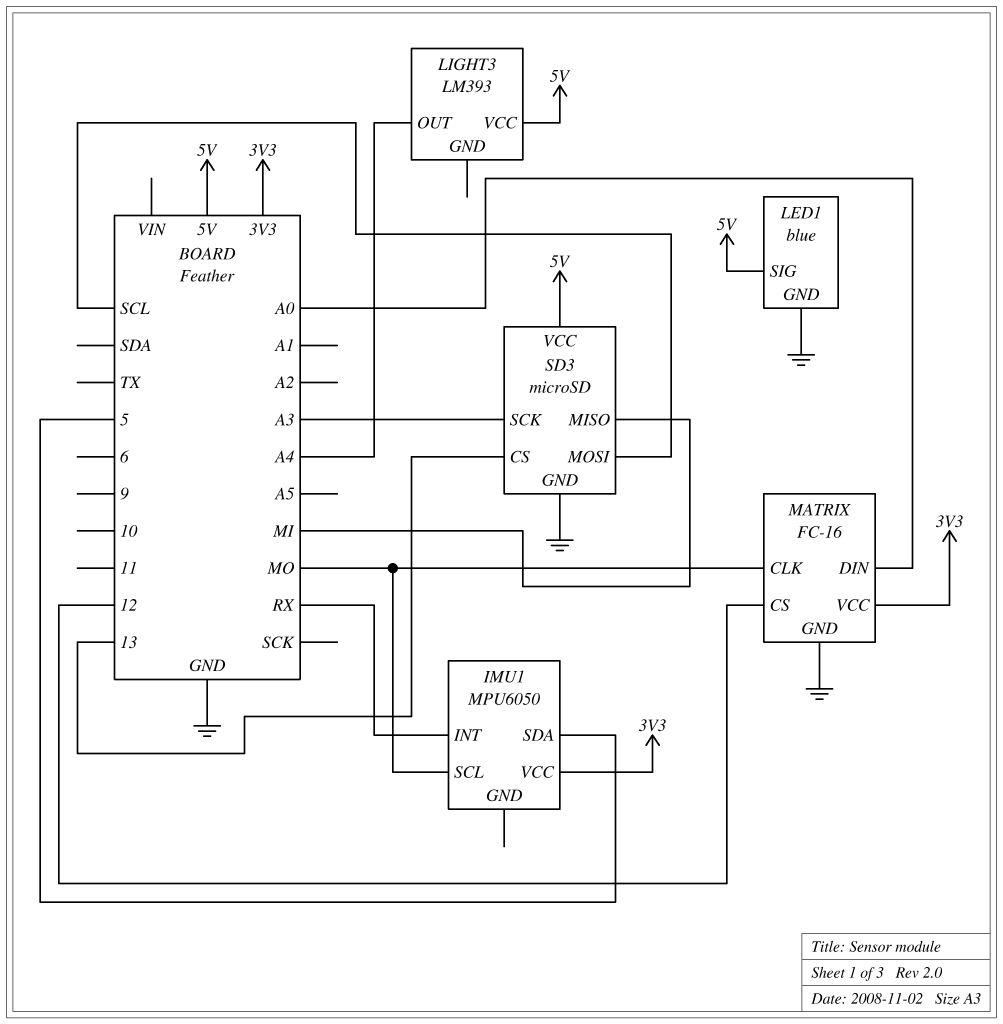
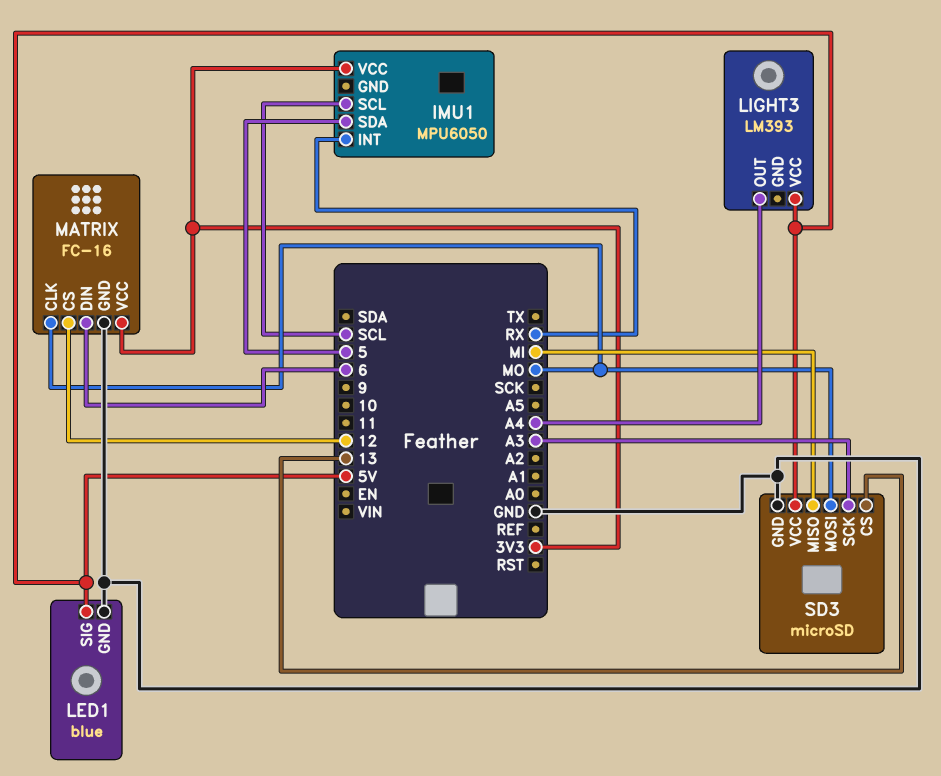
IMU1 pin SCL: MO -> SCL
MATRIX pin DIN: A0 -> 6
SD3 pin MOSI: SCL -> MO

